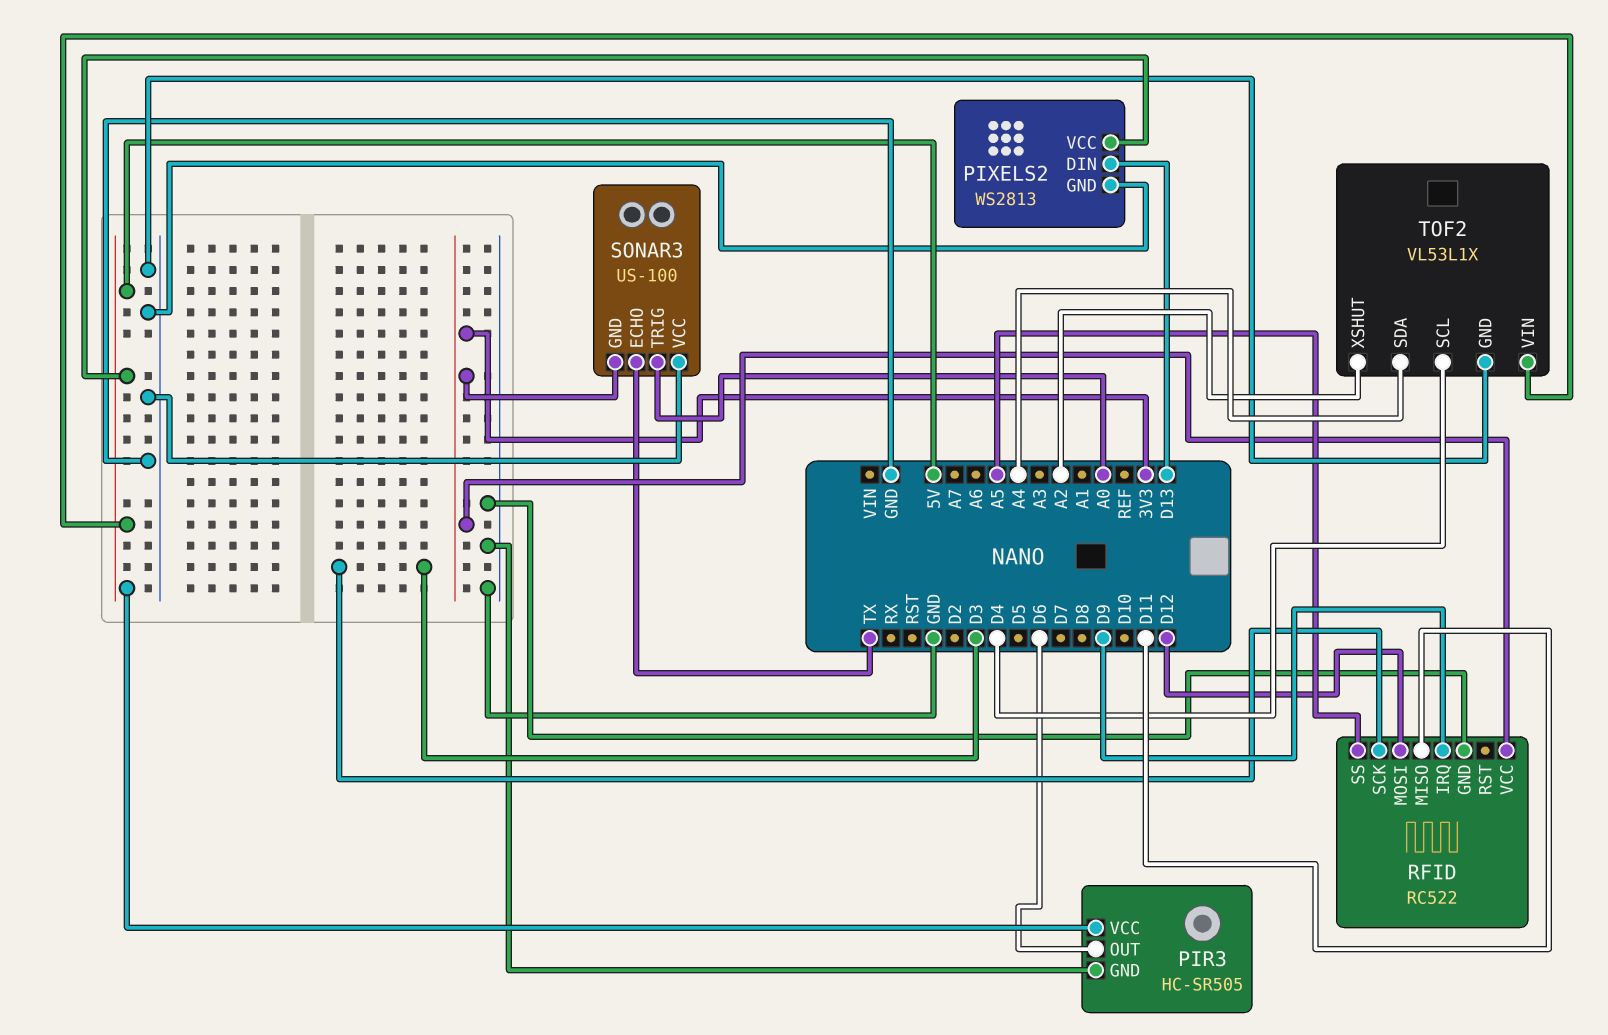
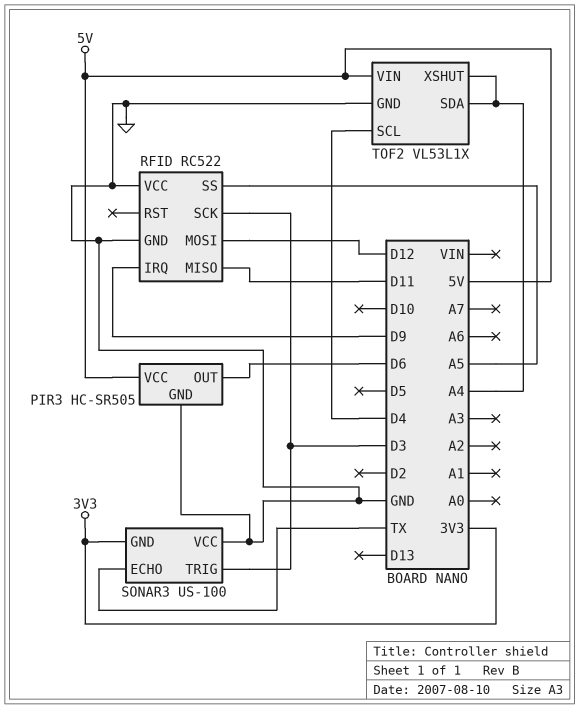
PIXELS2: WS2813 -> none
PIXELS2 pin DIN: D13 -> none
PIXELS2 pin GND: GND -> none
PIXELS2 pin VCC: 5V -> none
RFID pin VCC: 3V3 -> GND
SONAR3 pin TRIG: A0 -> D3
TOF2 pin XSHUT: A2 -> A4

